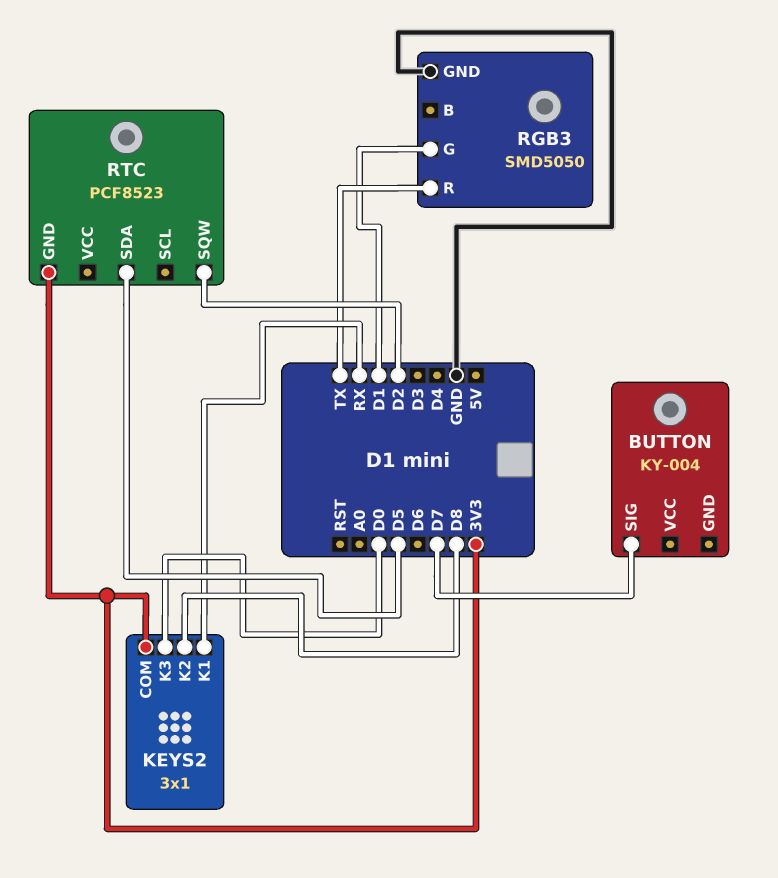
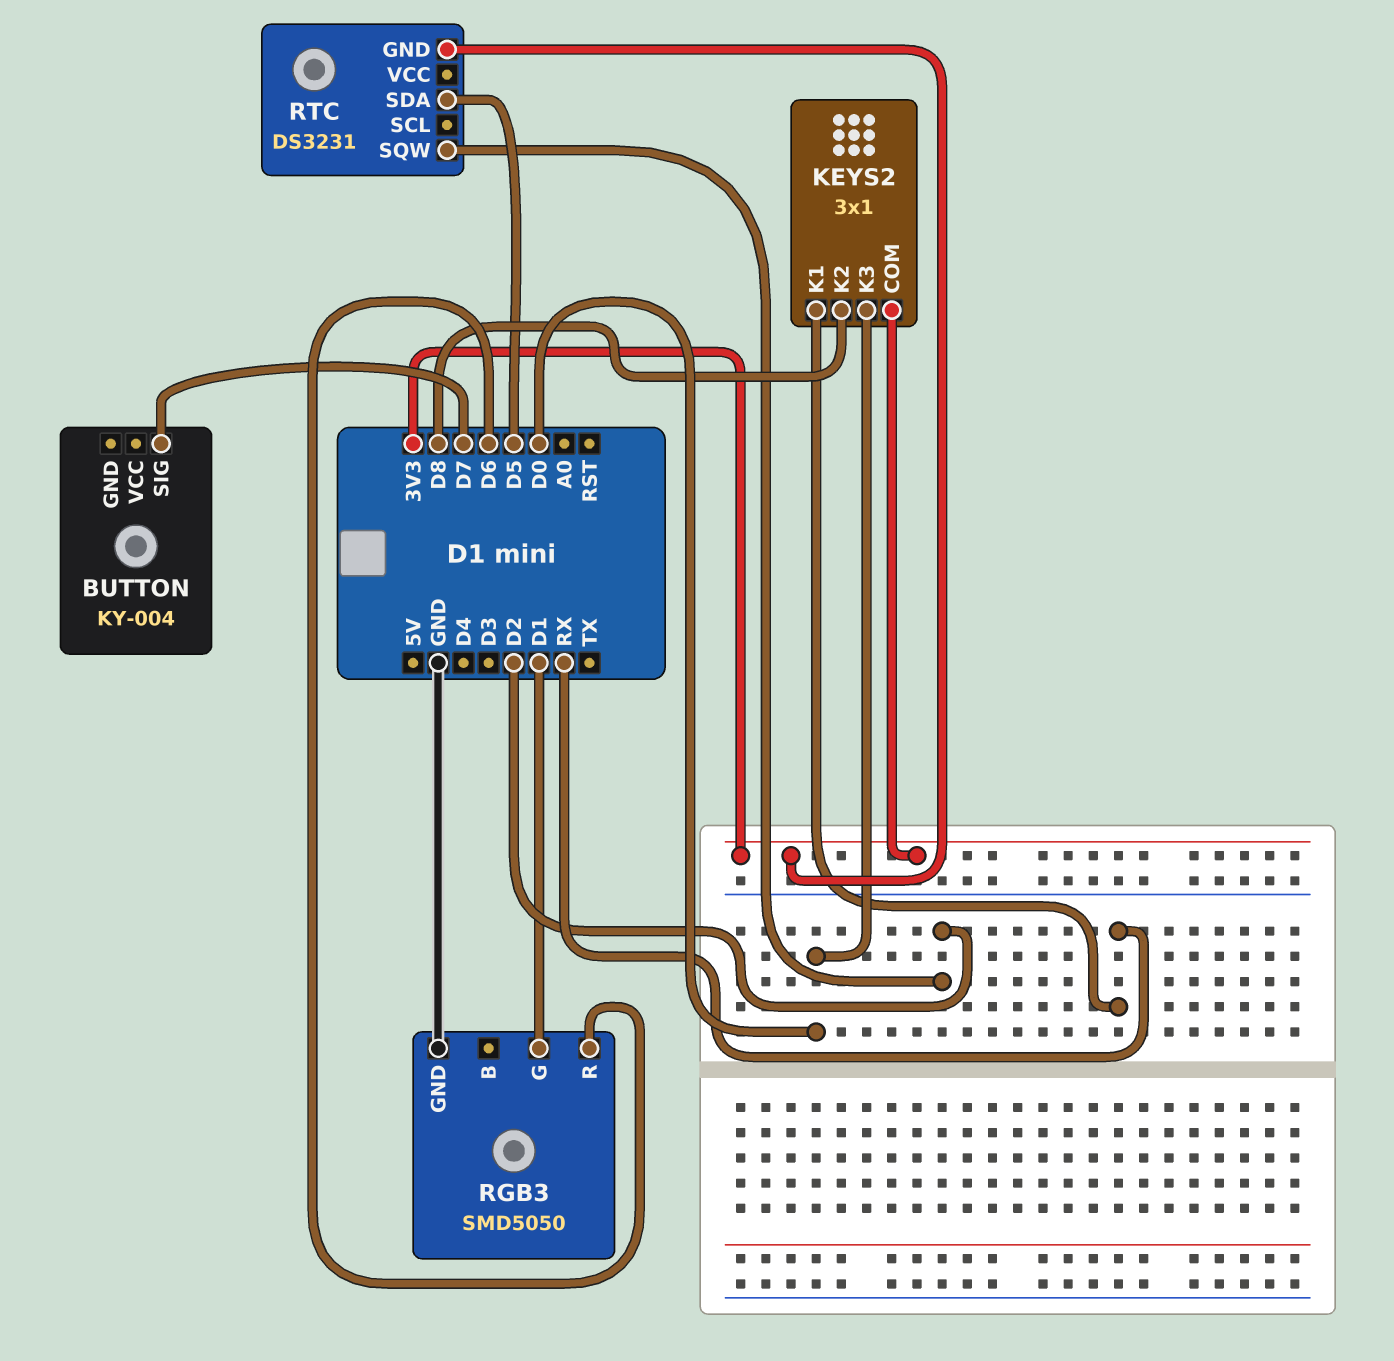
RGB3 pin R: TX -> D6
RTC: PCF8523 -> DS3231

